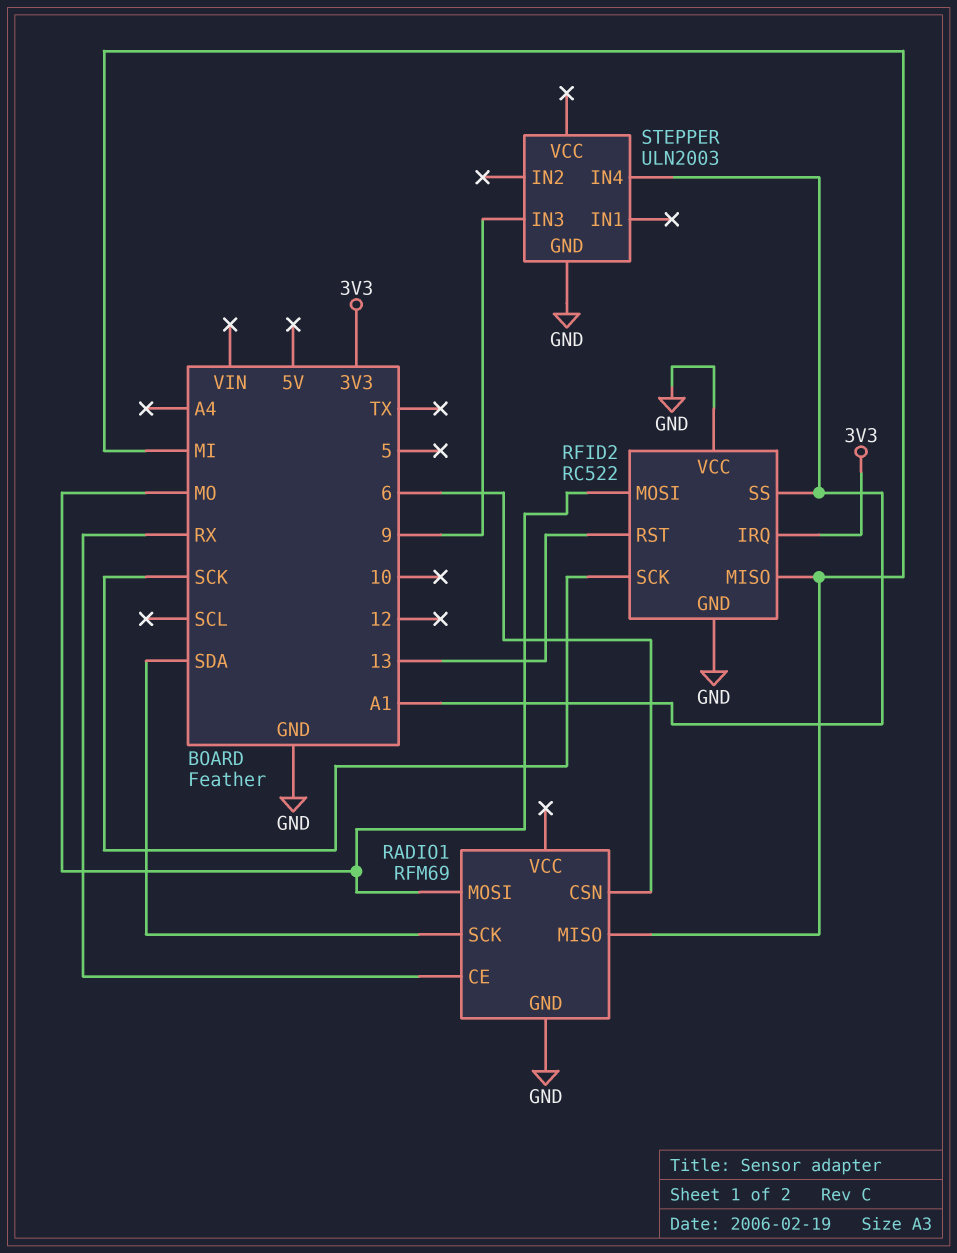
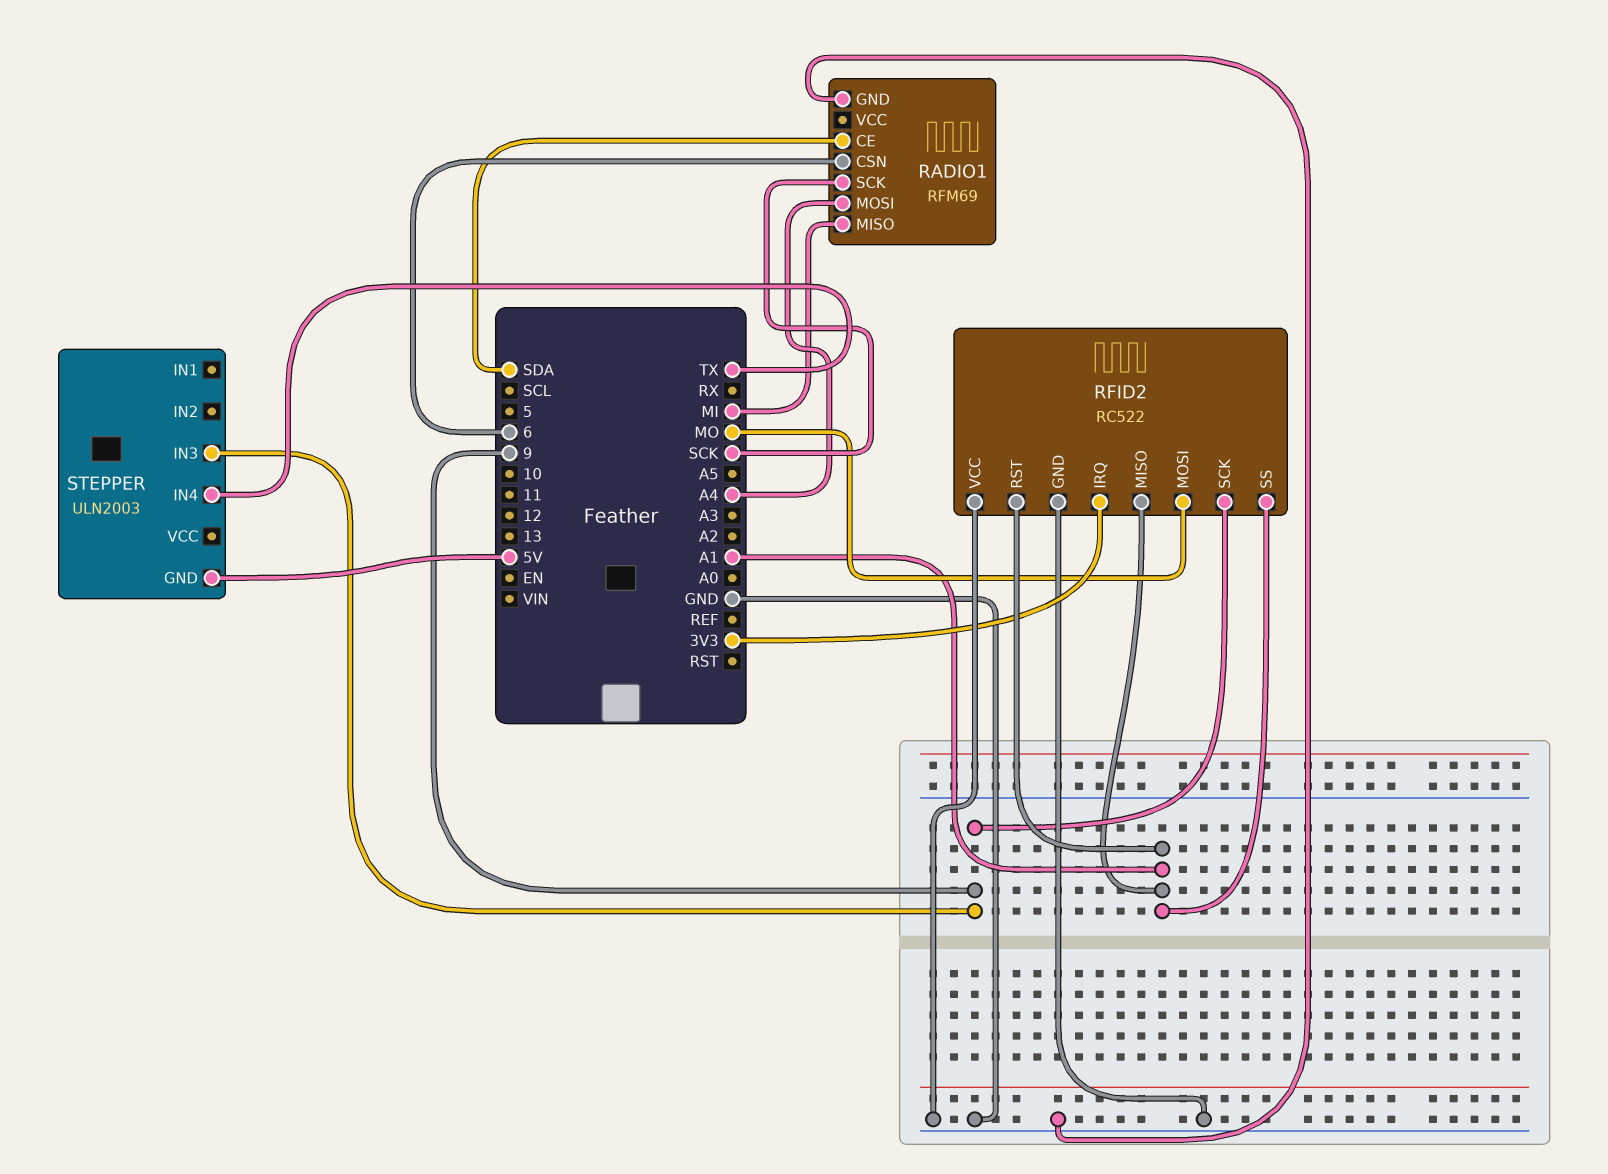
RADIO1 pin CE: RX -> SDA
RADIO1 pin MOSI: MO -> A4
RADIO1 pin SCK: SDA -> SCK
RFID2 pin MISO: MI -> A1
RFID2 pin RST: 13 -> A1
RFID2 pin SCK: SCK -> 9
STEPPER pin GND: GND -> 5V
STEPPER pin IN4: A1 -> TX

